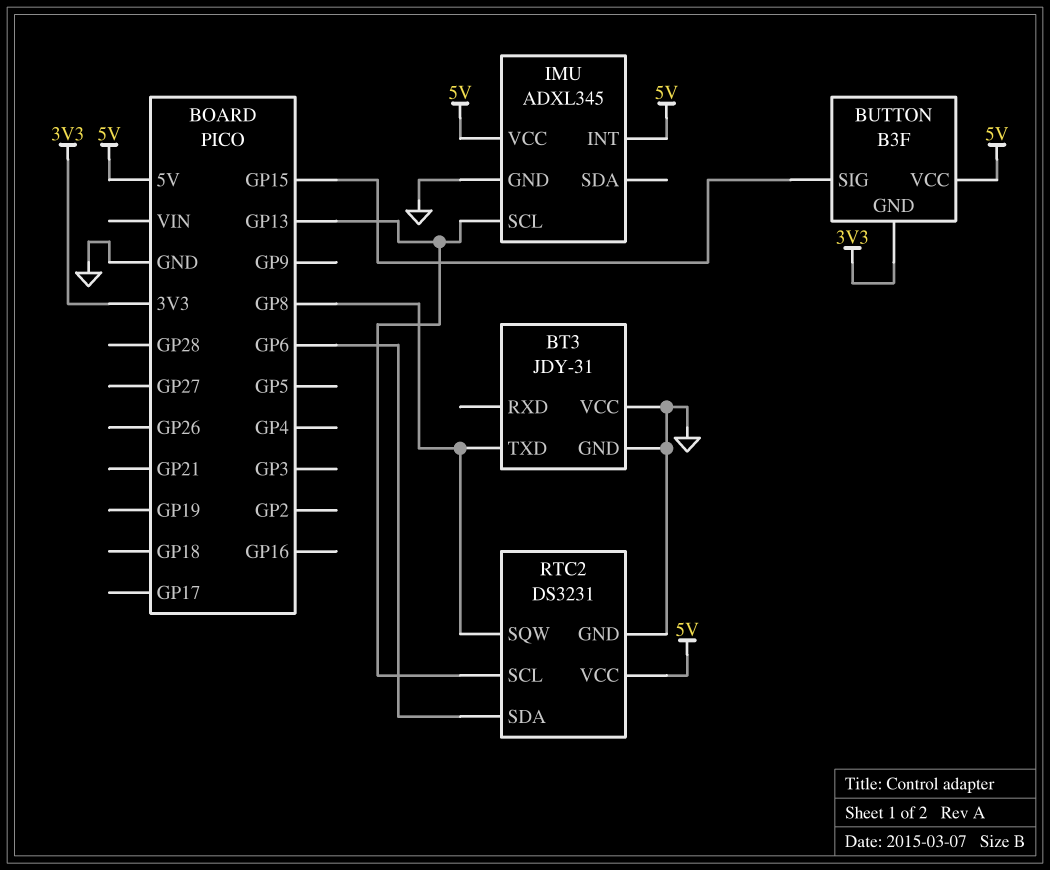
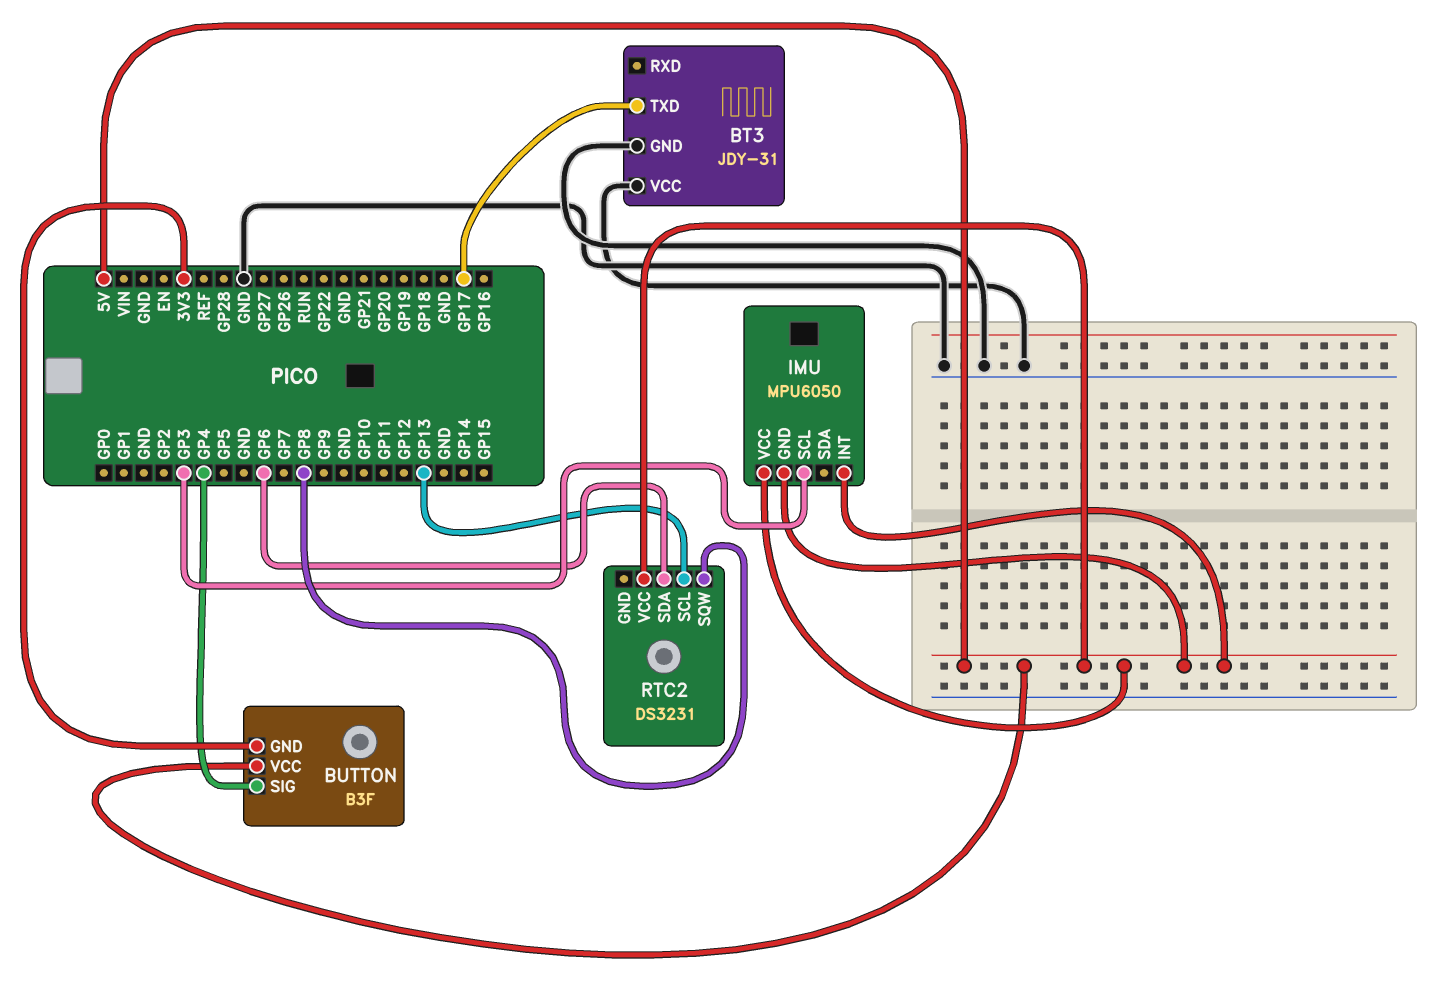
BT3 pin TXD: GP8 -> GP17
BUTTON pin SIG: GP15 -> GP4
IMU: ADXL345 -> MPU6050
IMU pin GND: GND -> 5V
IMU pin SCL: GP13 -> GP3
RTC2 pin GND: GND -> none

